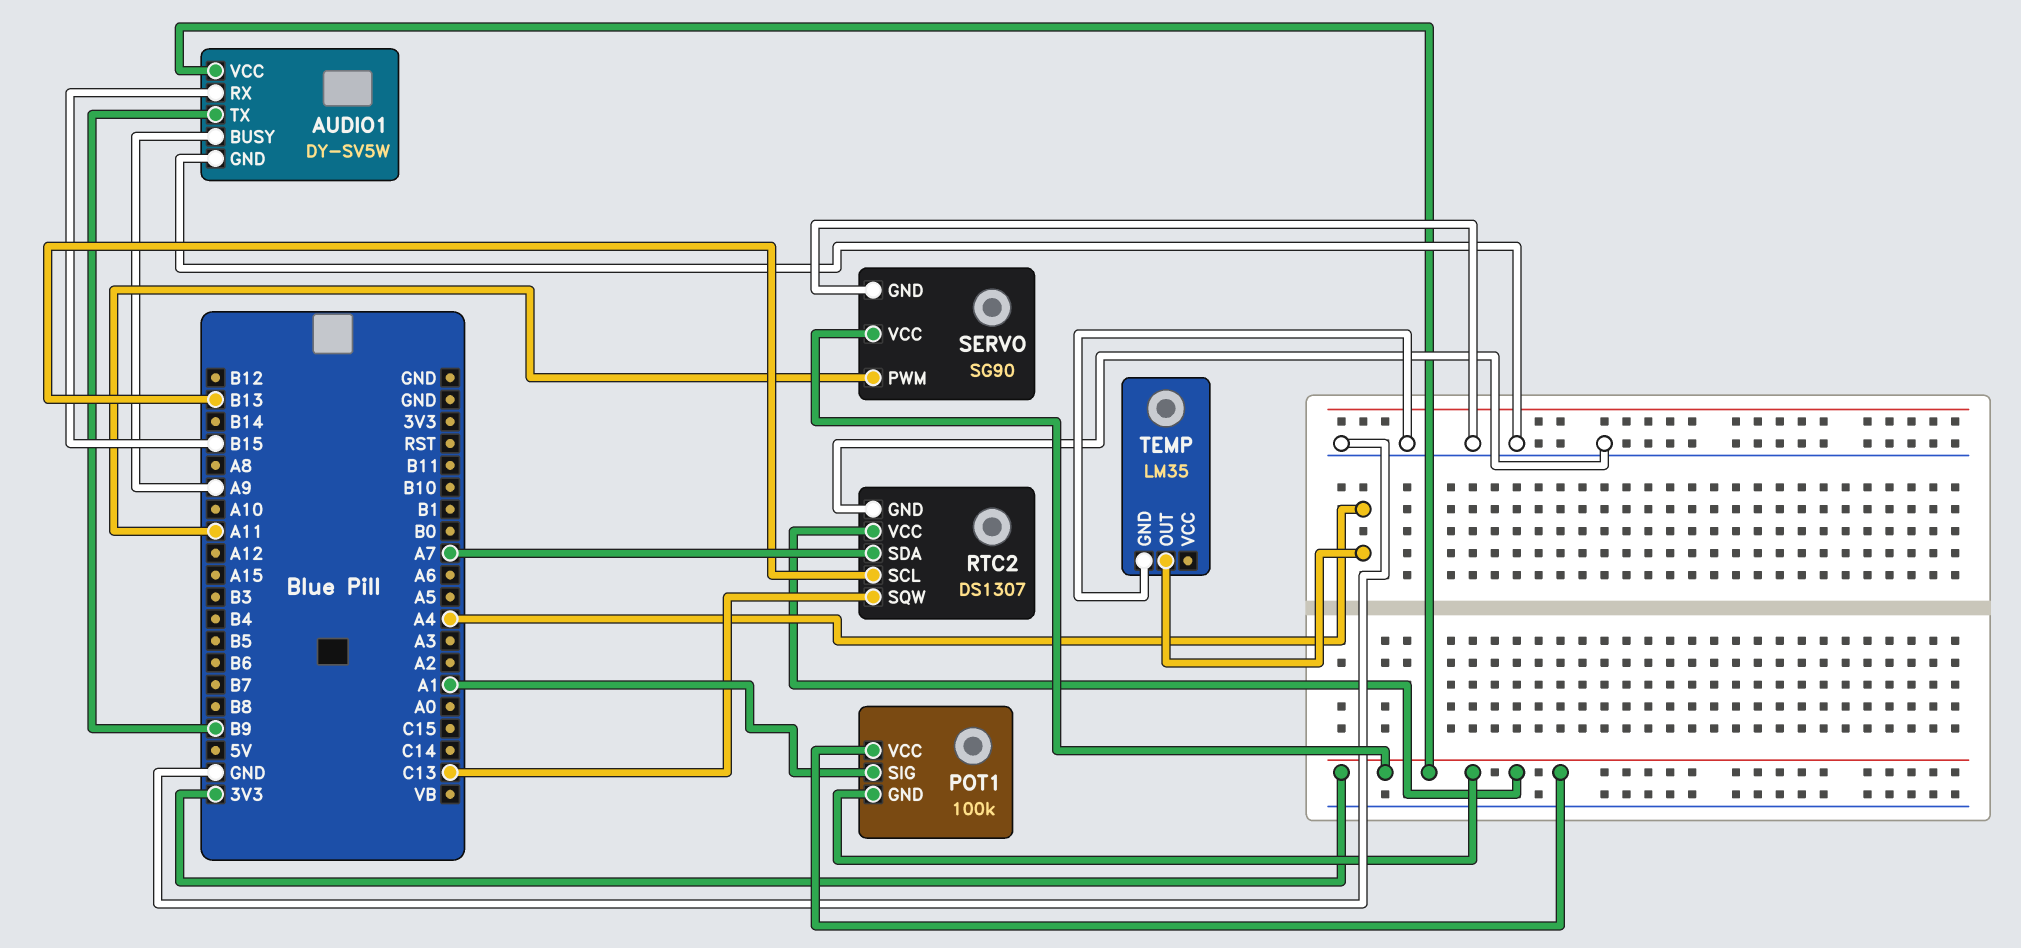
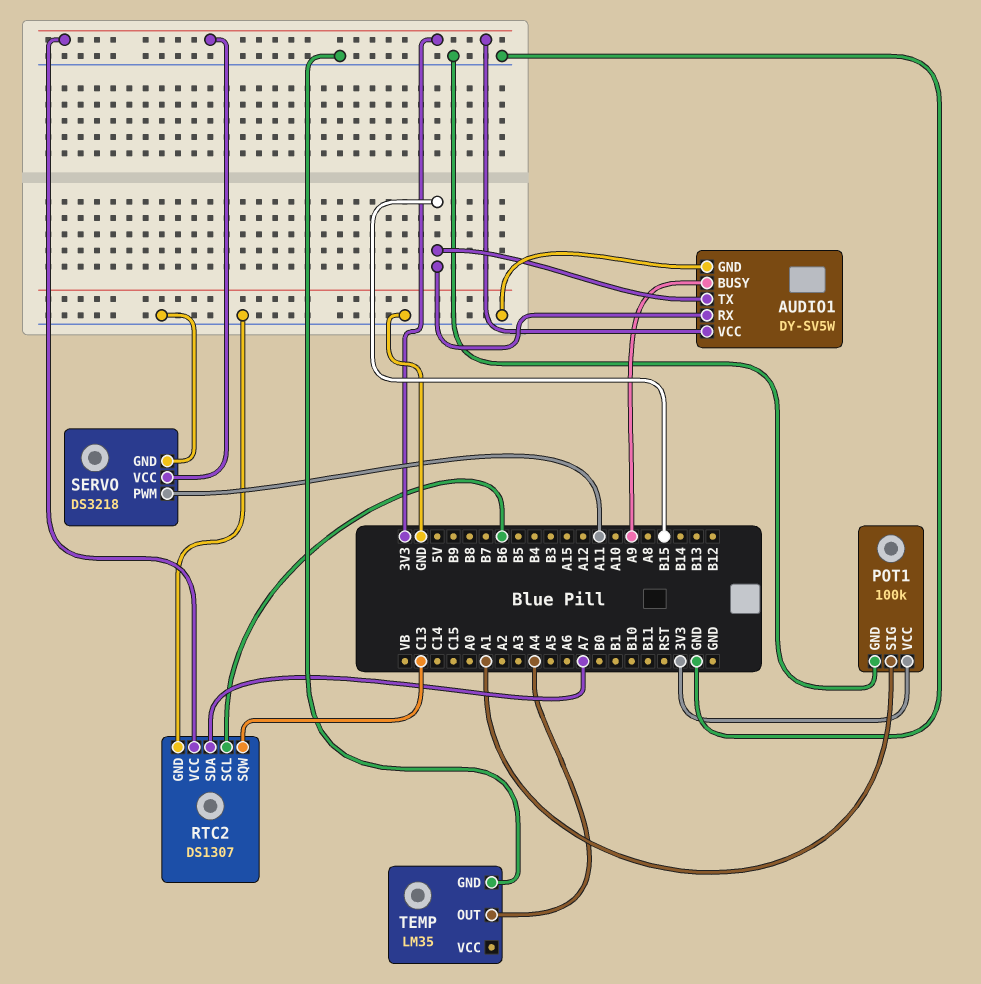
AUDIO1 pin TX: B9 -> B15
POT1 pin GND: 3V3 -> GND
RTC2 pin SCL: B13 -> B6
SERVO: SG90 -> DS3218

